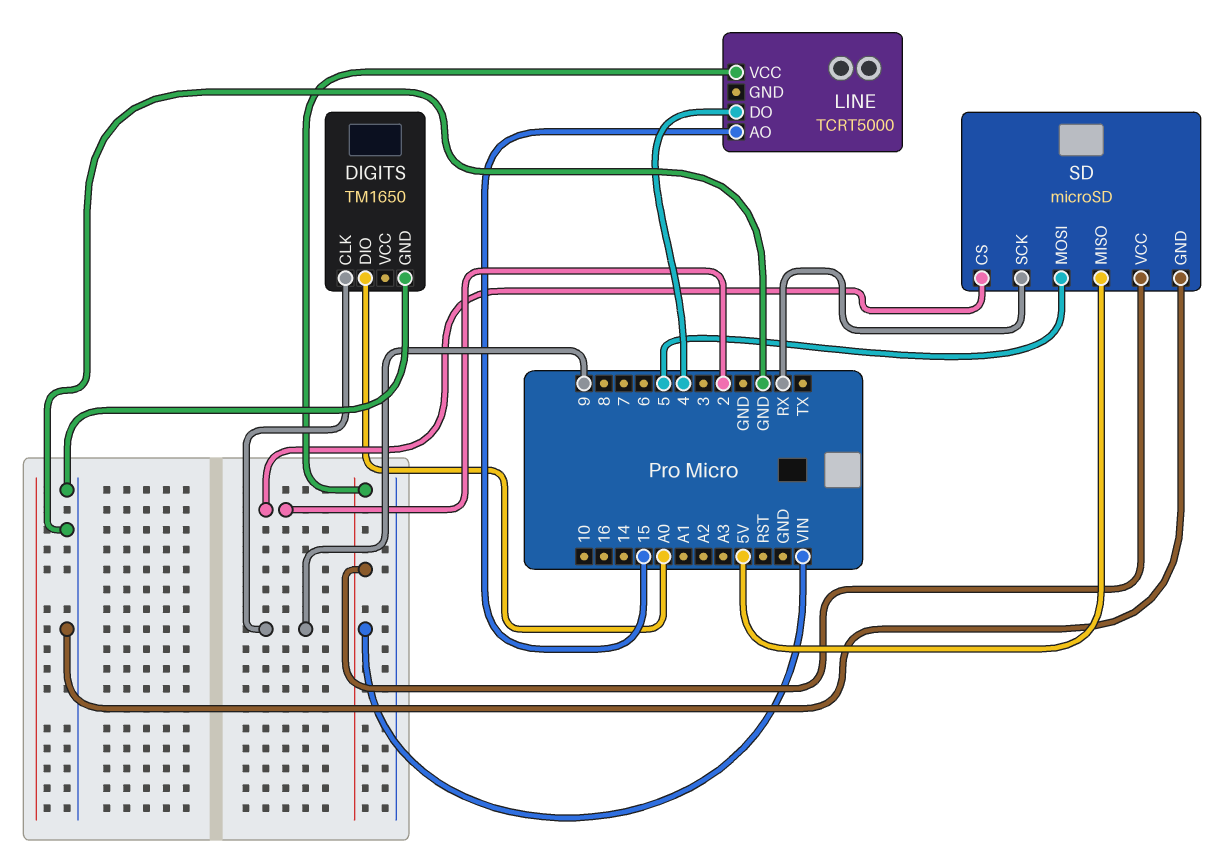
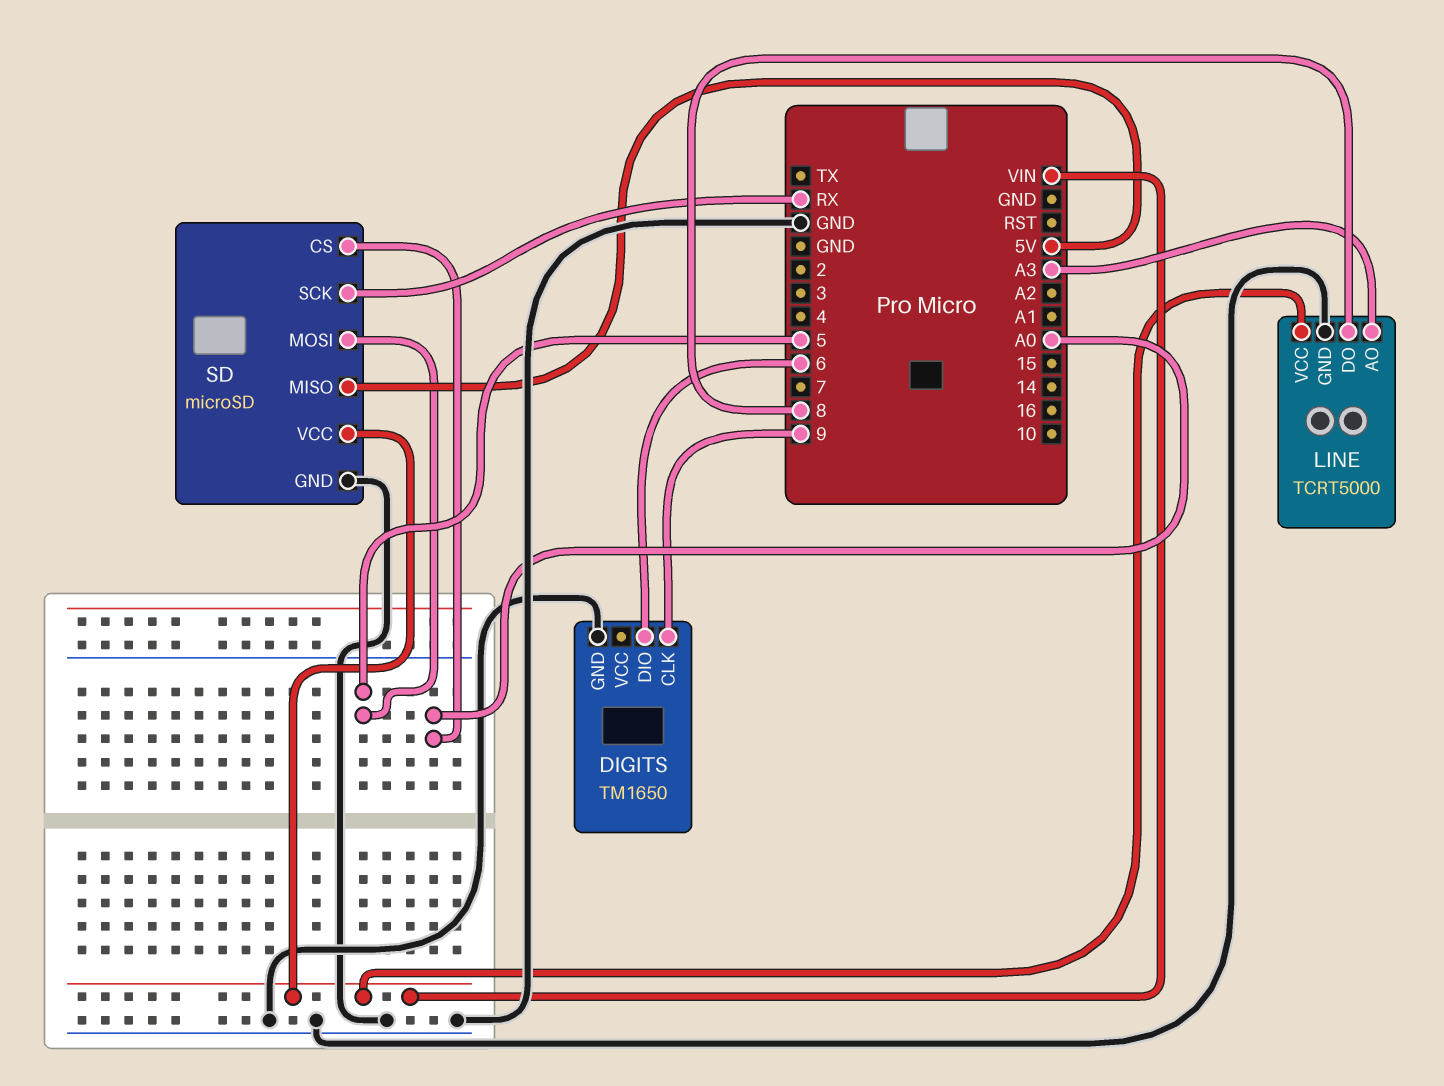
DIGITS pin DIO: A0 -> 6
LINE pin AO: 15 -> A3
LINE pin DO: 4 -> 8
LINE pin GND: none -> GND
SD pin CS: 2 -> A0

